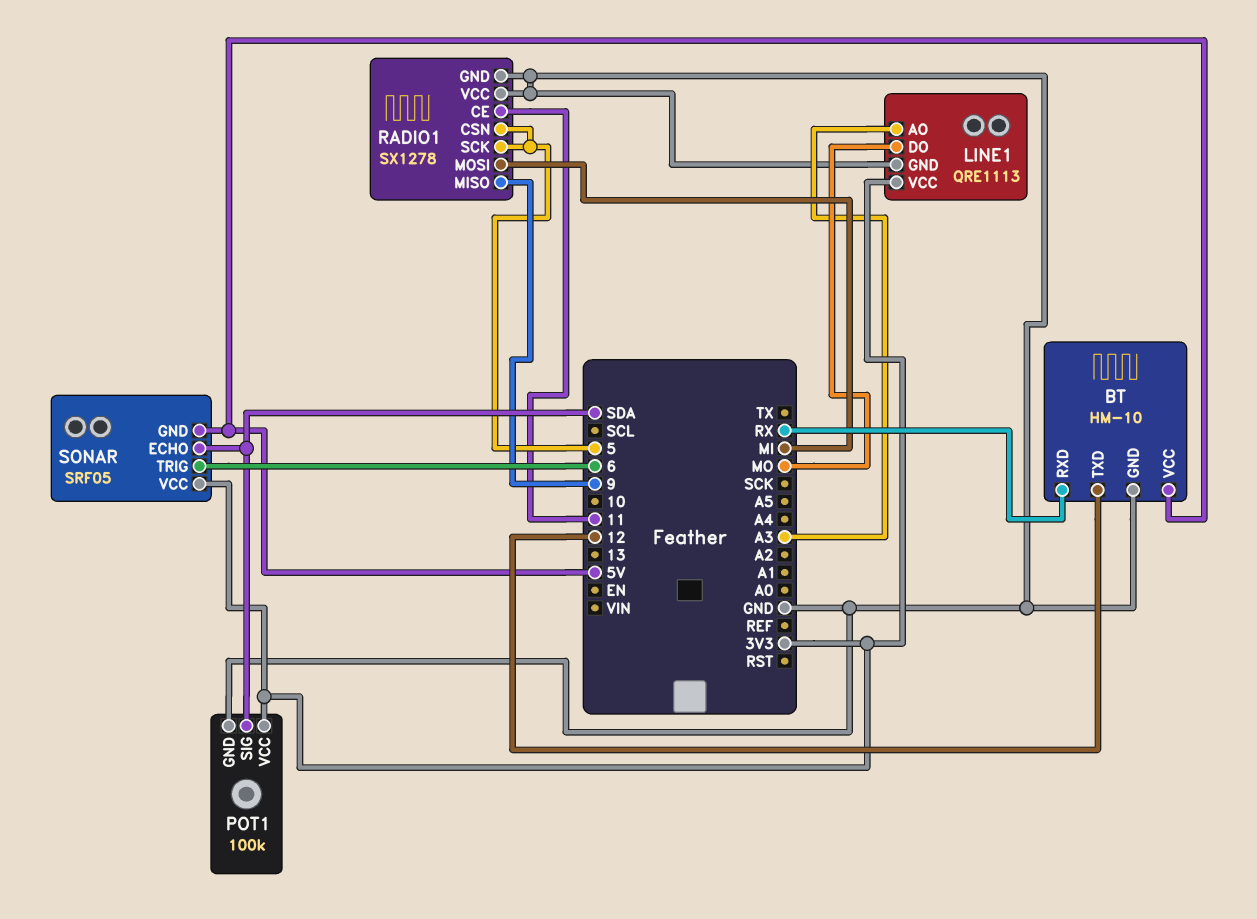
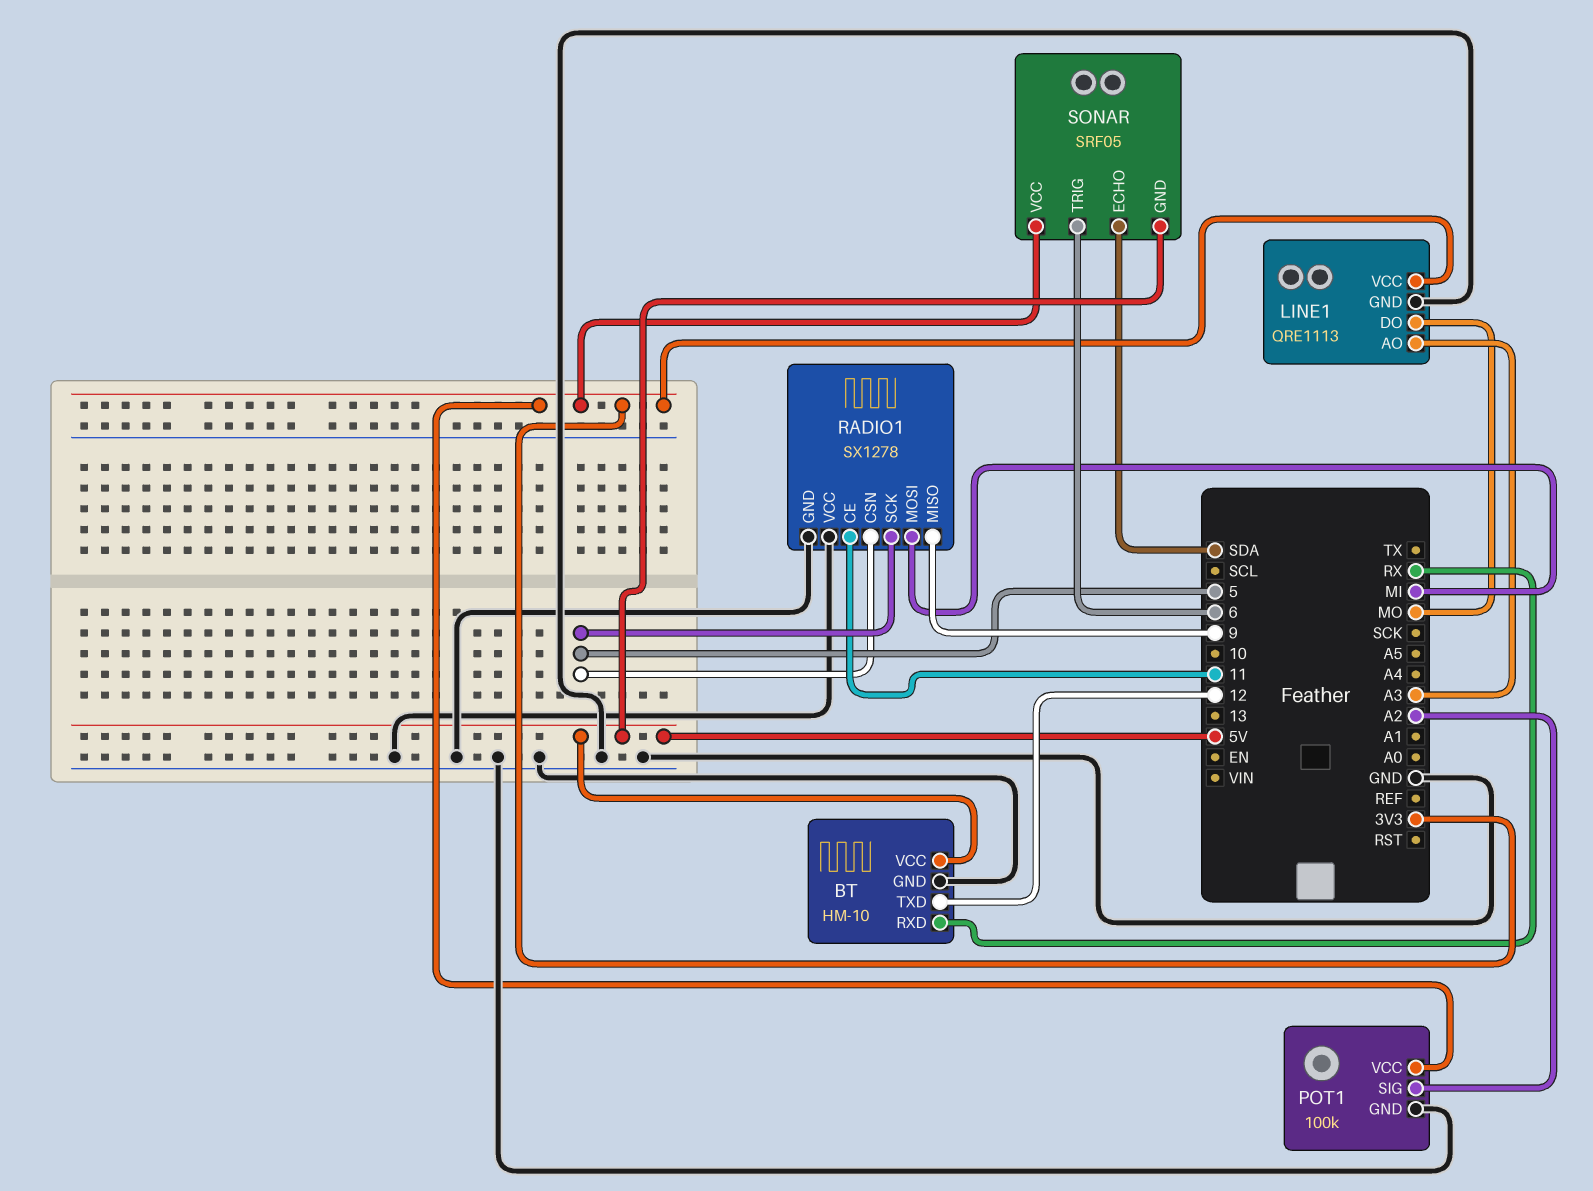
POT1 pin SIG: SDA -> A2

